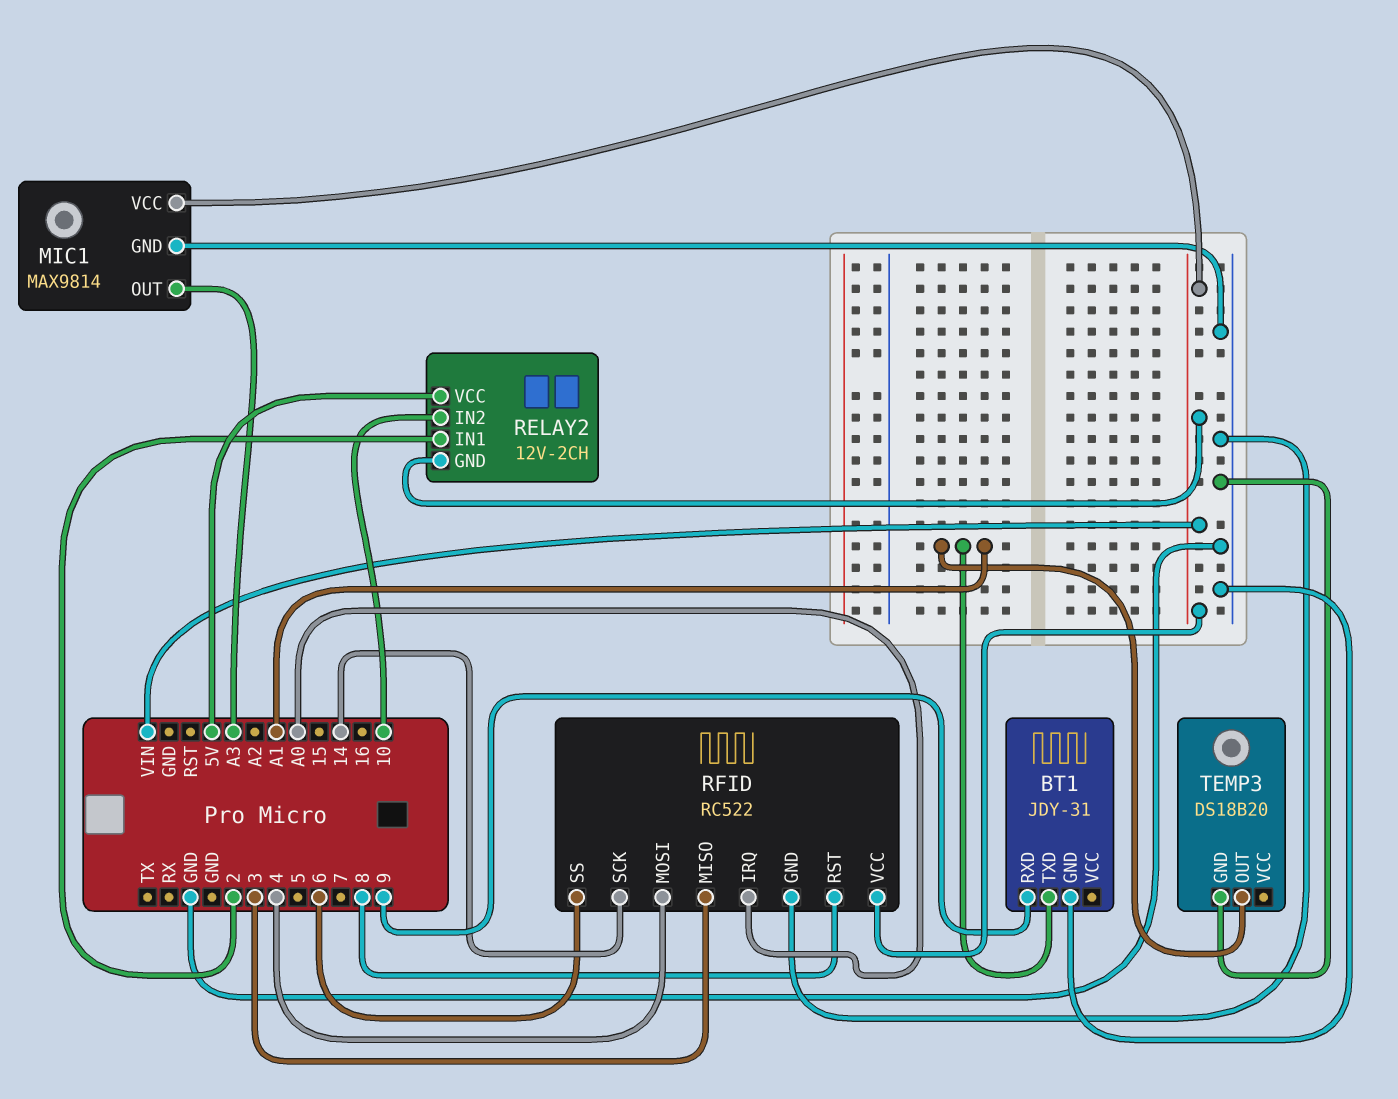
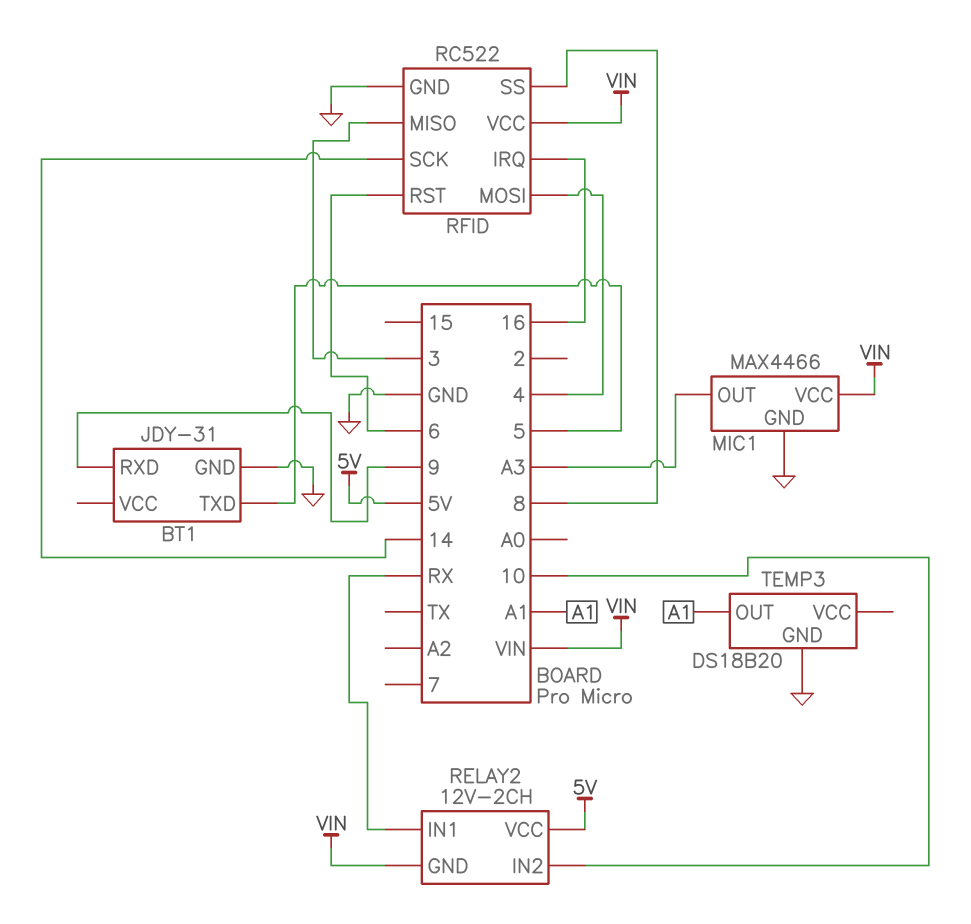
BT1 pin TXD: A1 -> 5
MIC1: MAX9814 -> MAX4466
RELAY2 pin IN1: 2 -> RX
RFID pin IRQ: A0 -> 16
RFID pin RST: 8 -> 6
RFID pin SS: 6 -> 8

